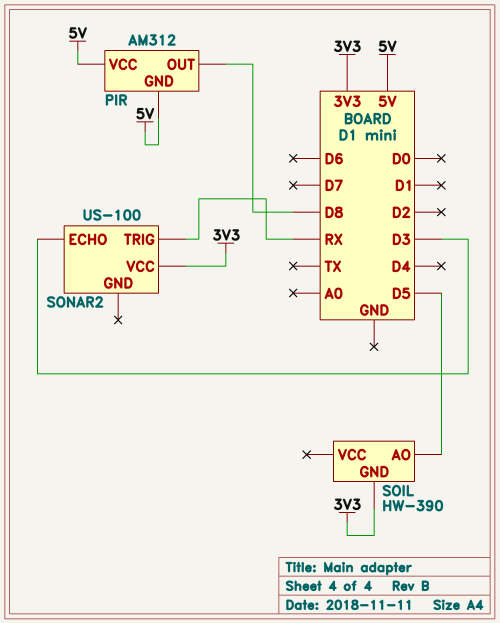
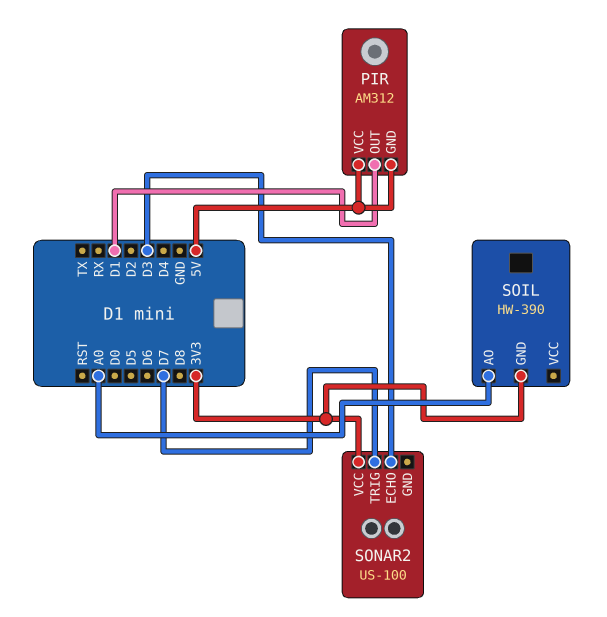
PIR pin OUT: D8 -> D1
SOIL pin AO: D5 -> A0
SONAR2 pin TRIG: RX -> D7

